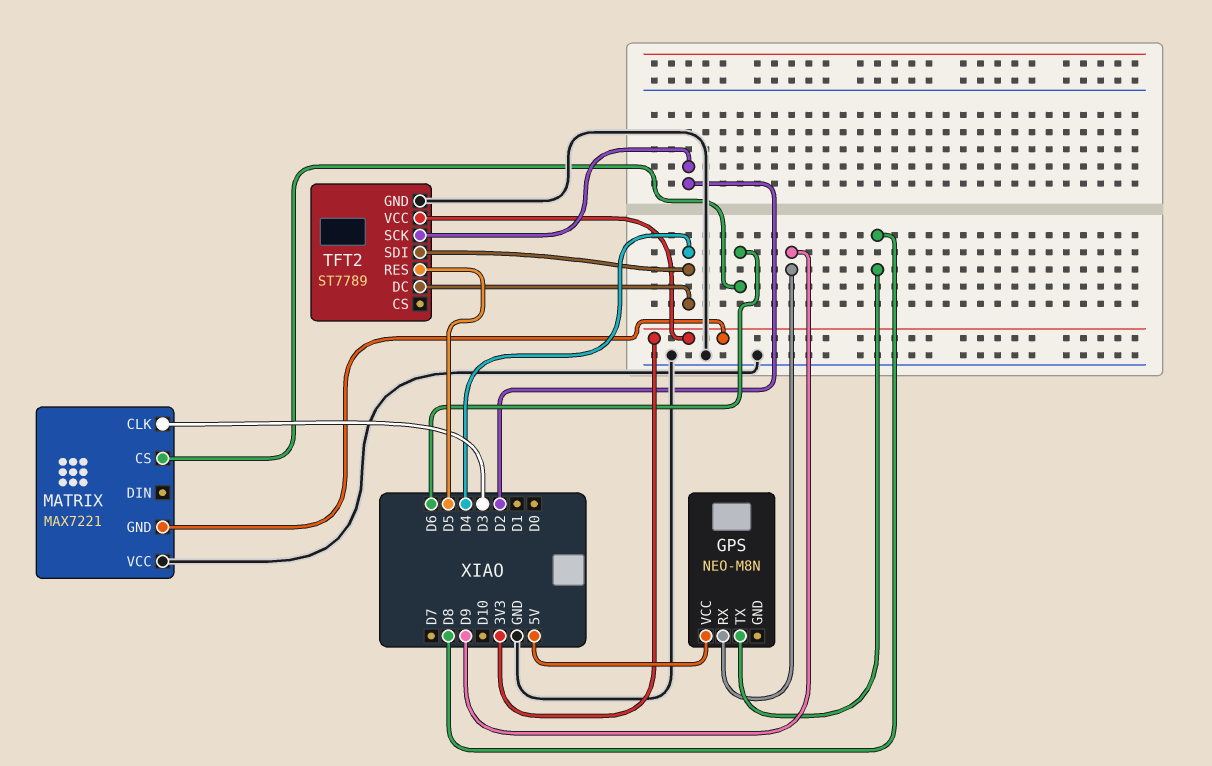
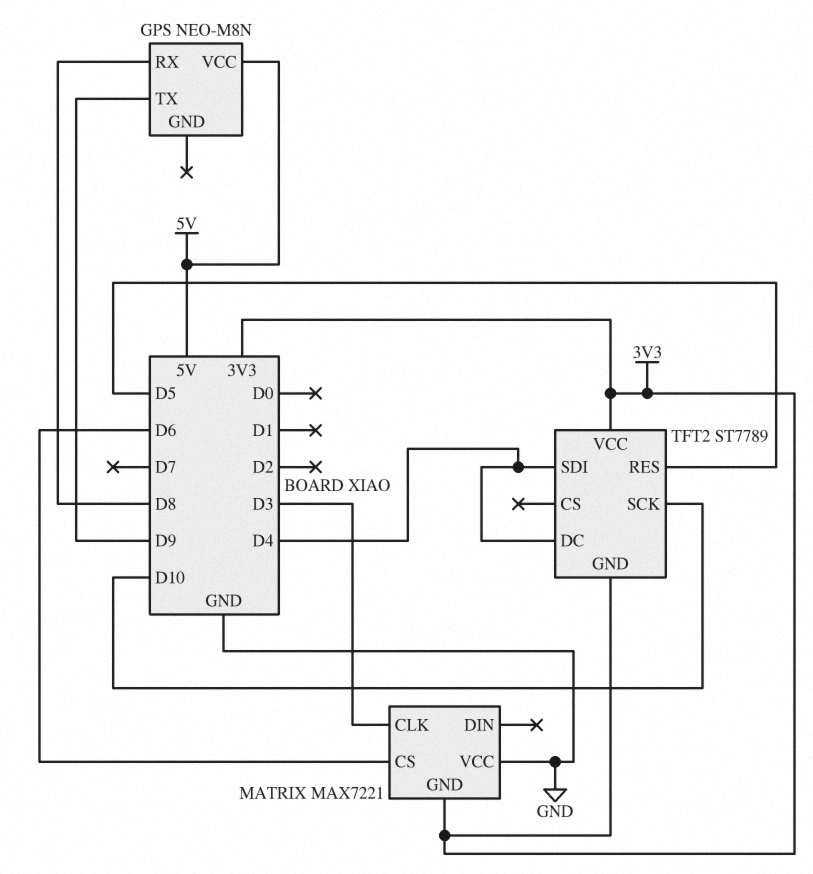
GPS pin RX: D9 -> D8
GPS pin TX: D8 -> D9
TFT2 pin GND: GND -> 3V3
TFT2 pin SCK: D2 -> D10

